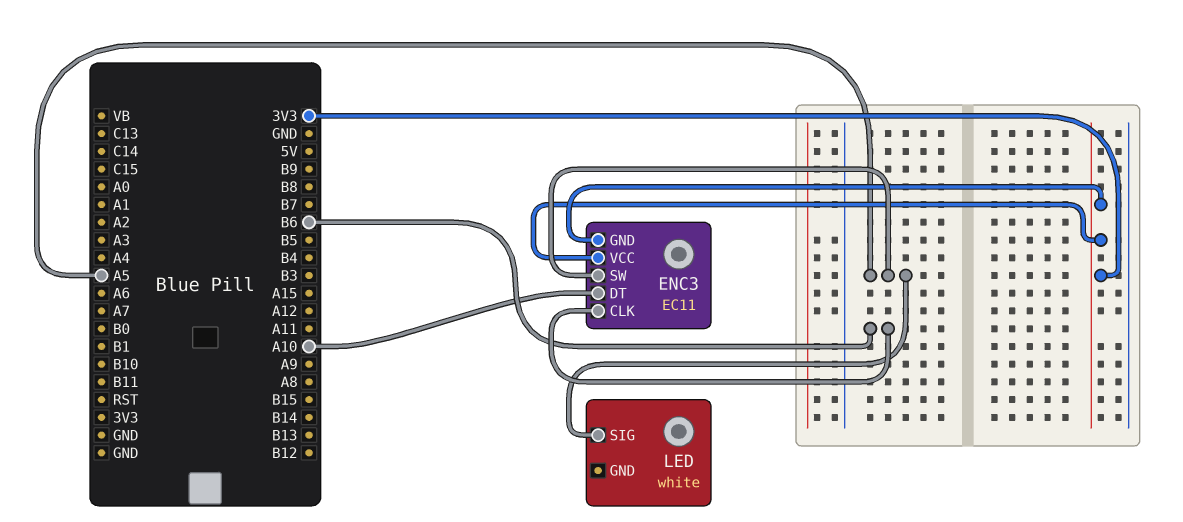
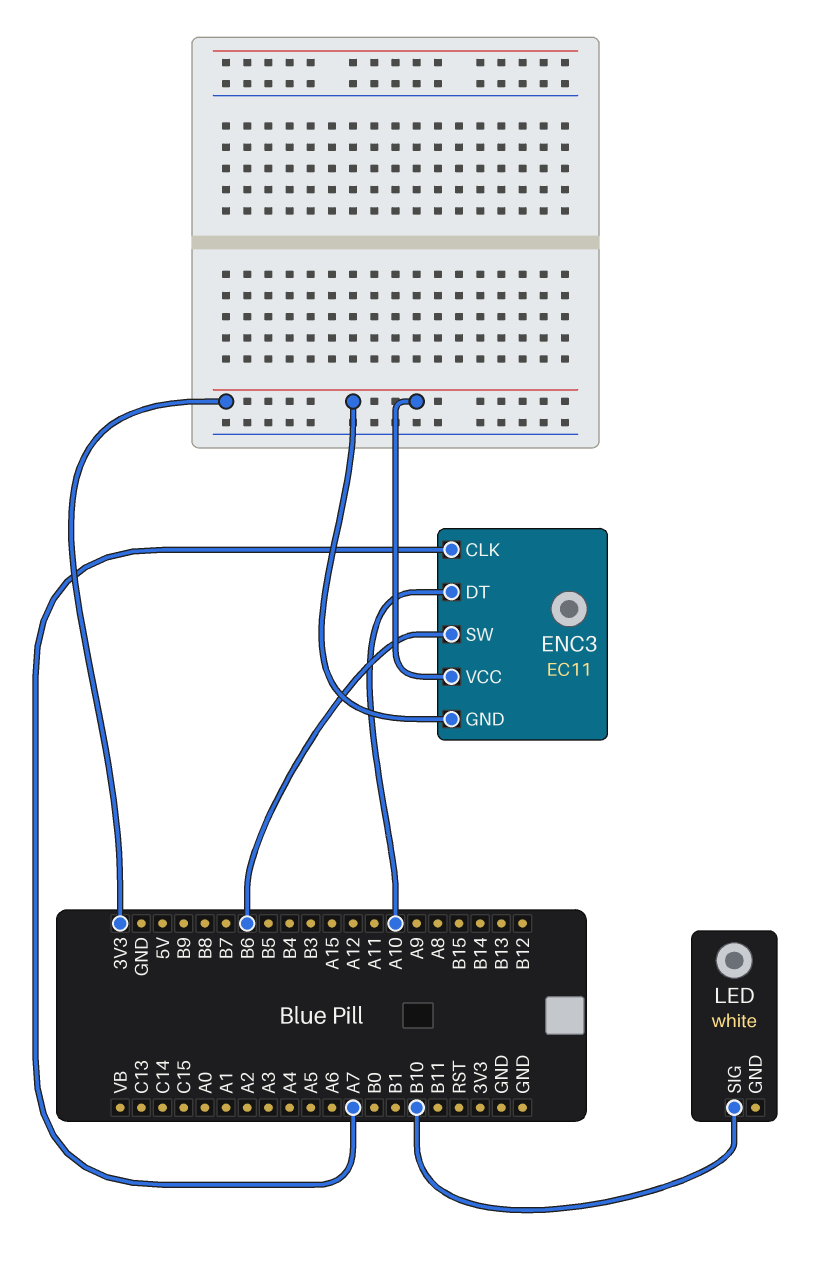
ENC3 pin CLK: B6 -> A7
ENC3 pin SW: A5 -> B6
LED pin SIG: A5 -> B10

